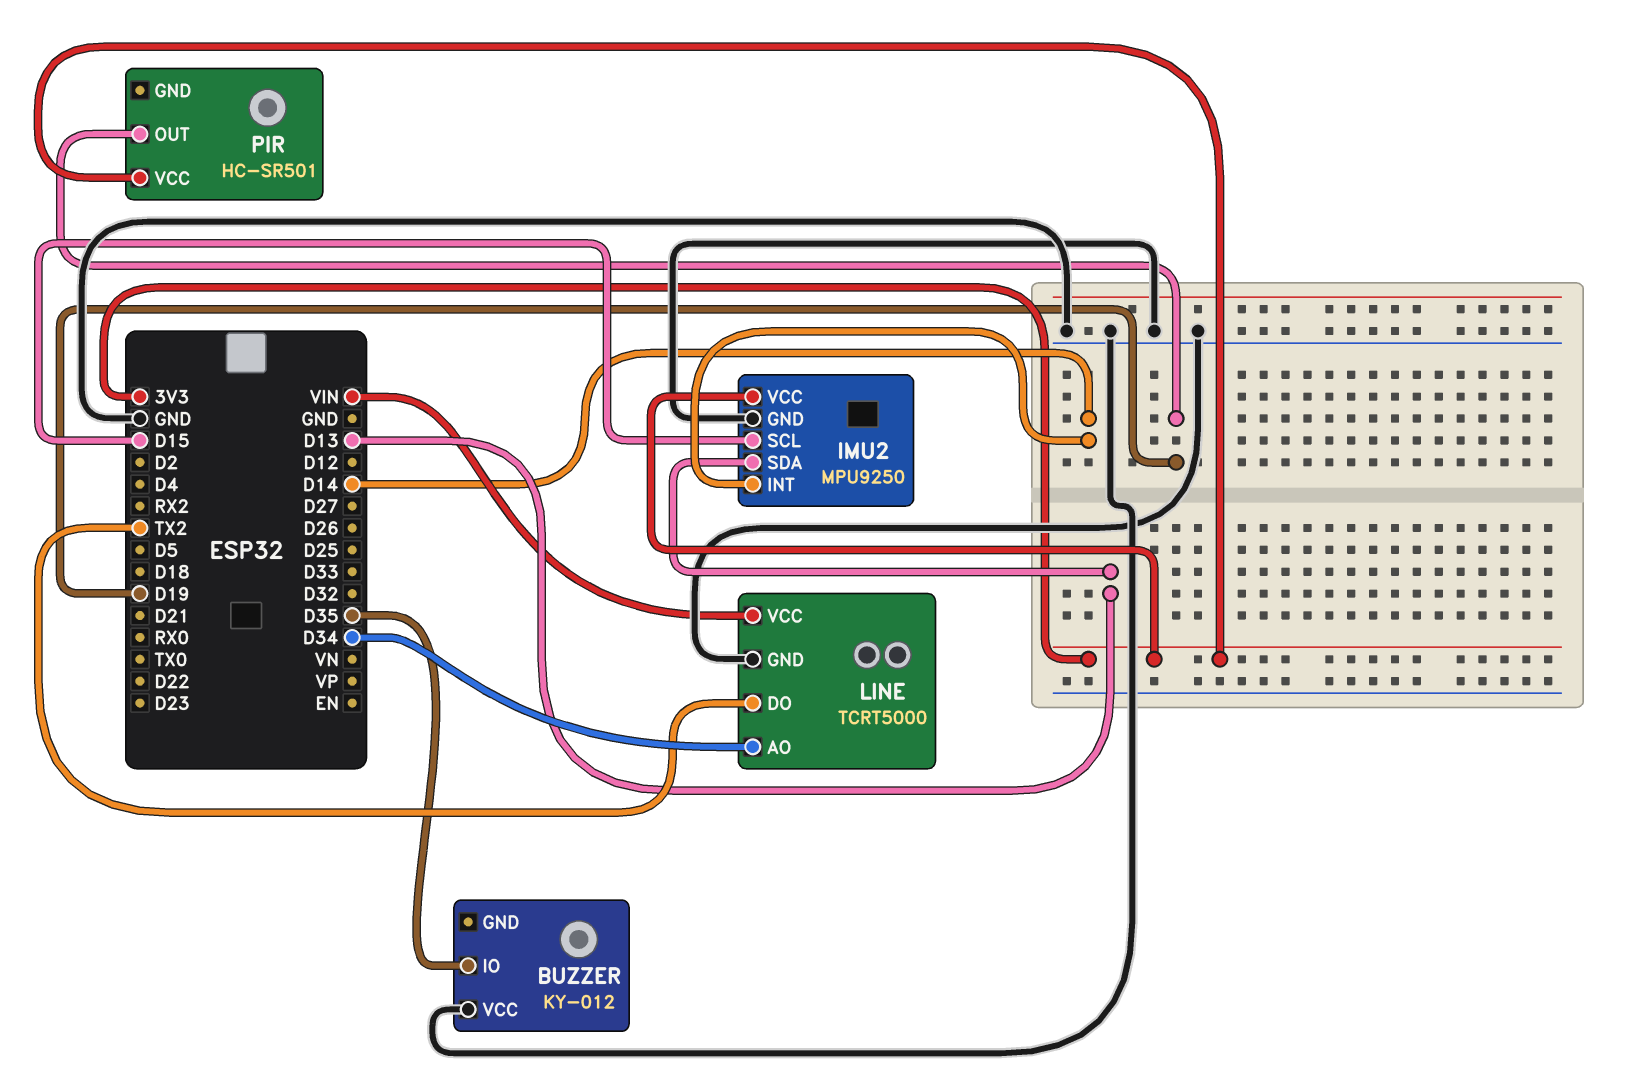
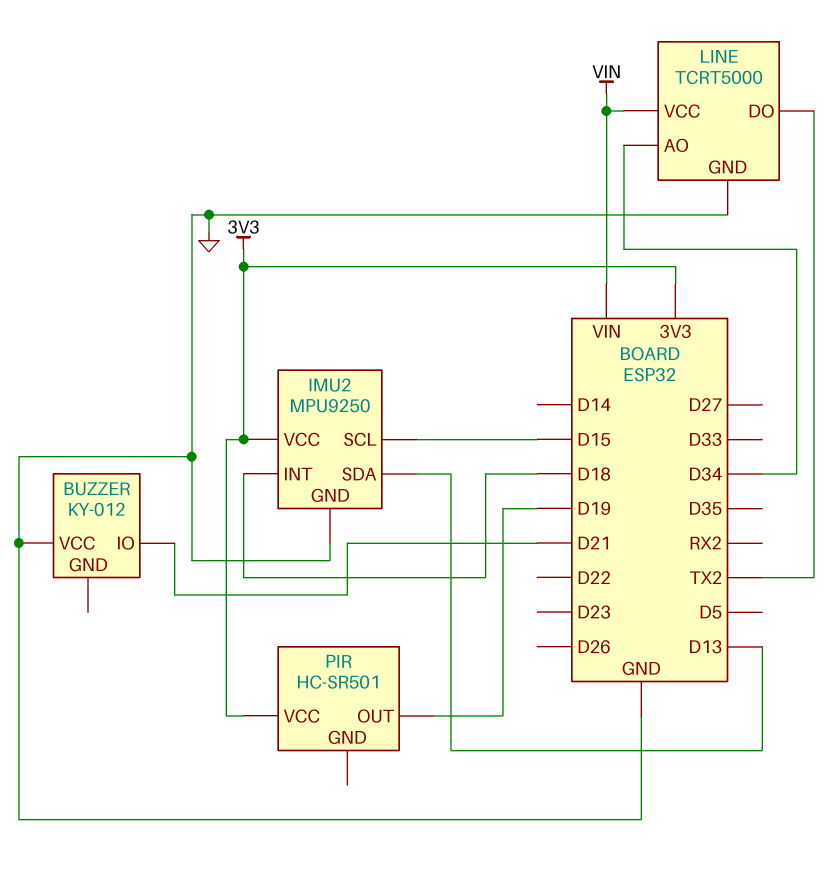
BUZZER pin IO: D35 -> D21
IMU2 pin INT: D14 -> D18

